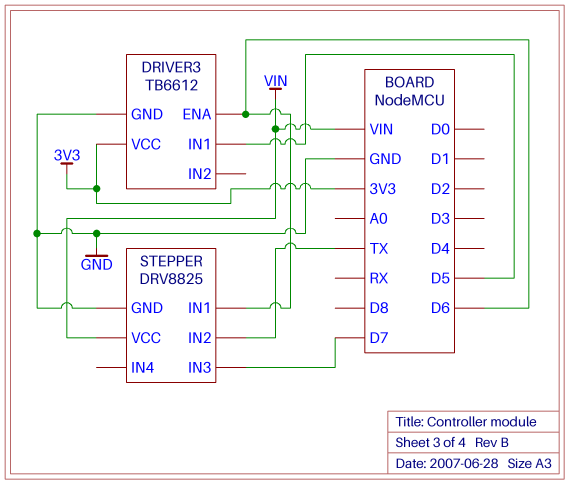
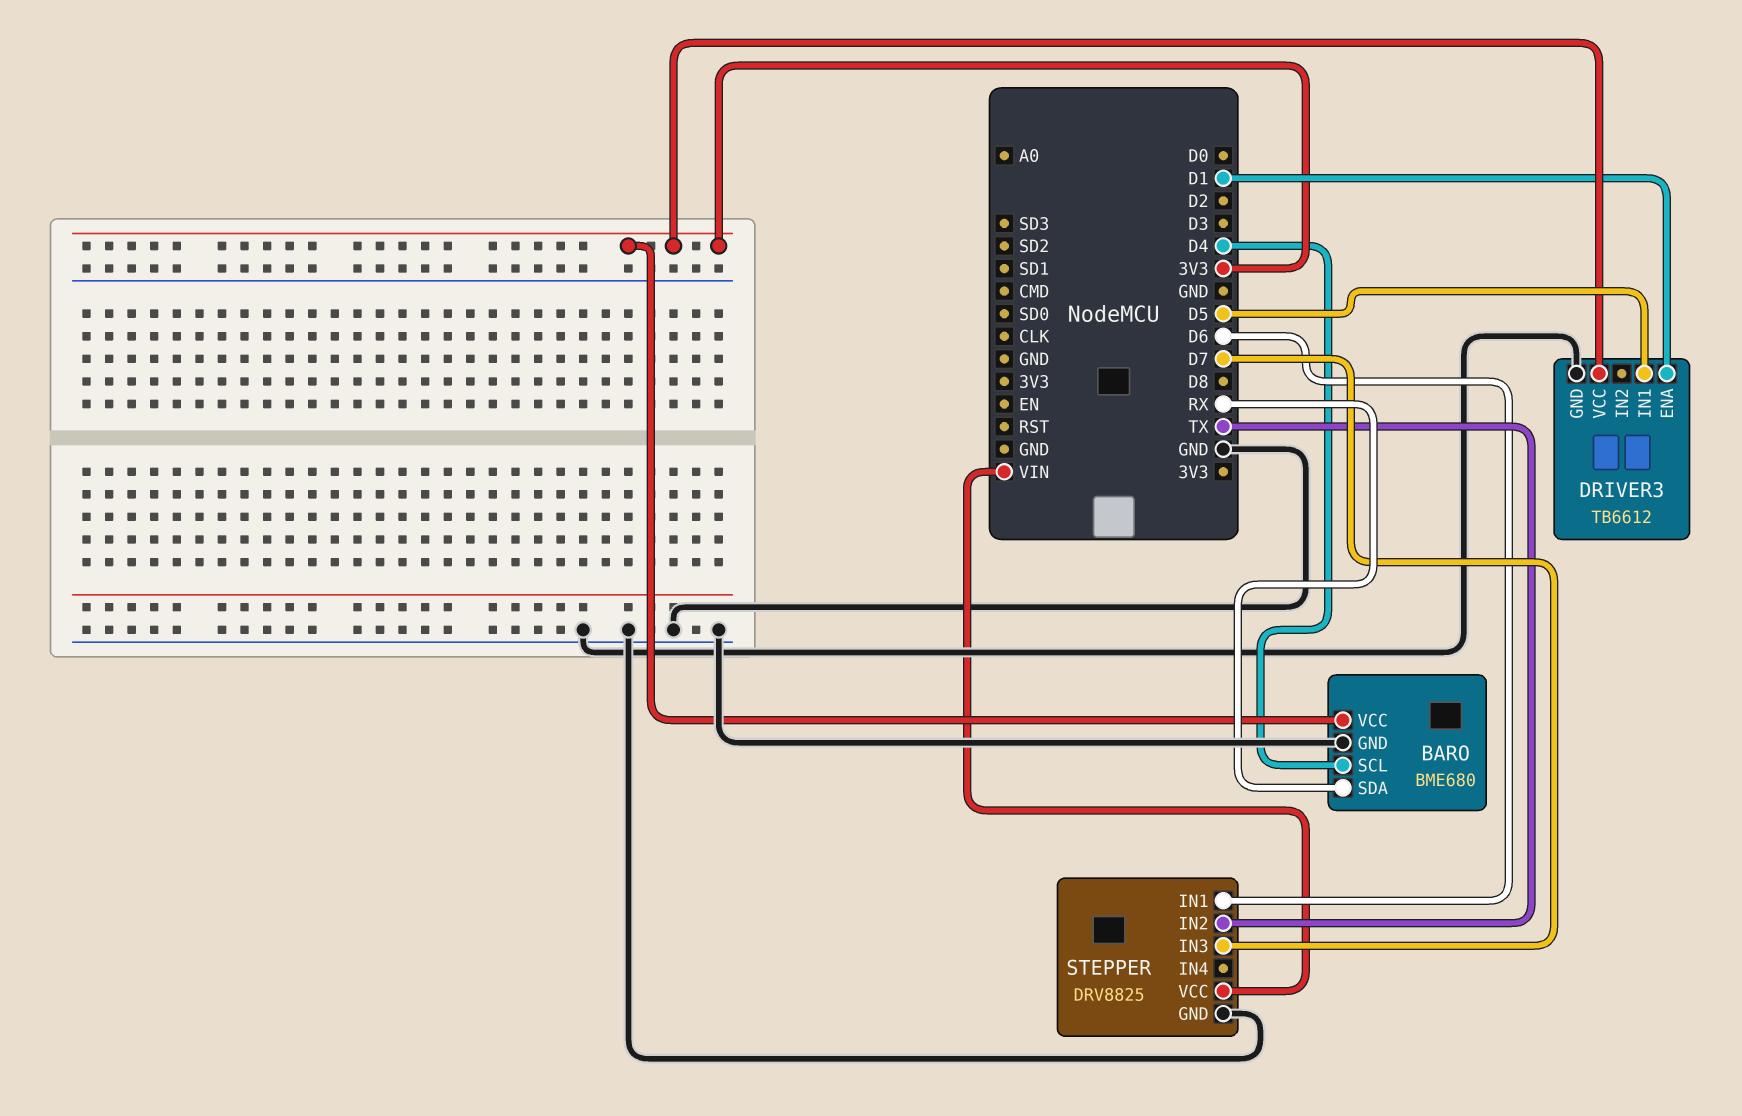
BARO: none -> BME680
BARO pin GND: none -> GND
BARO pin SCL: none -> D4
BARO pin SDA: none -> RX
BARO pin VCC: none -> 3V3
DRIVER3 pin ENA: D6 -> D1

